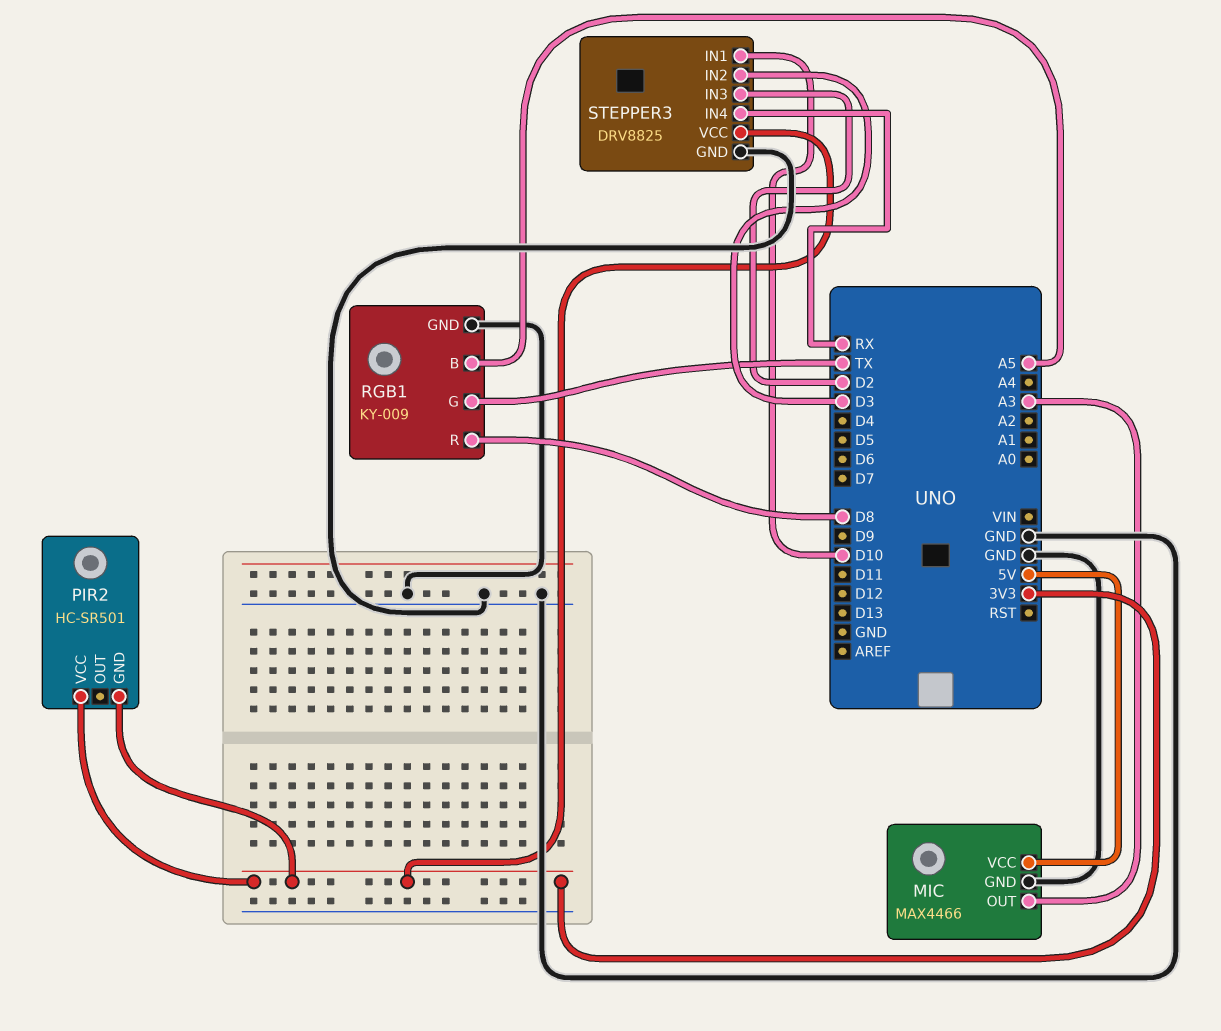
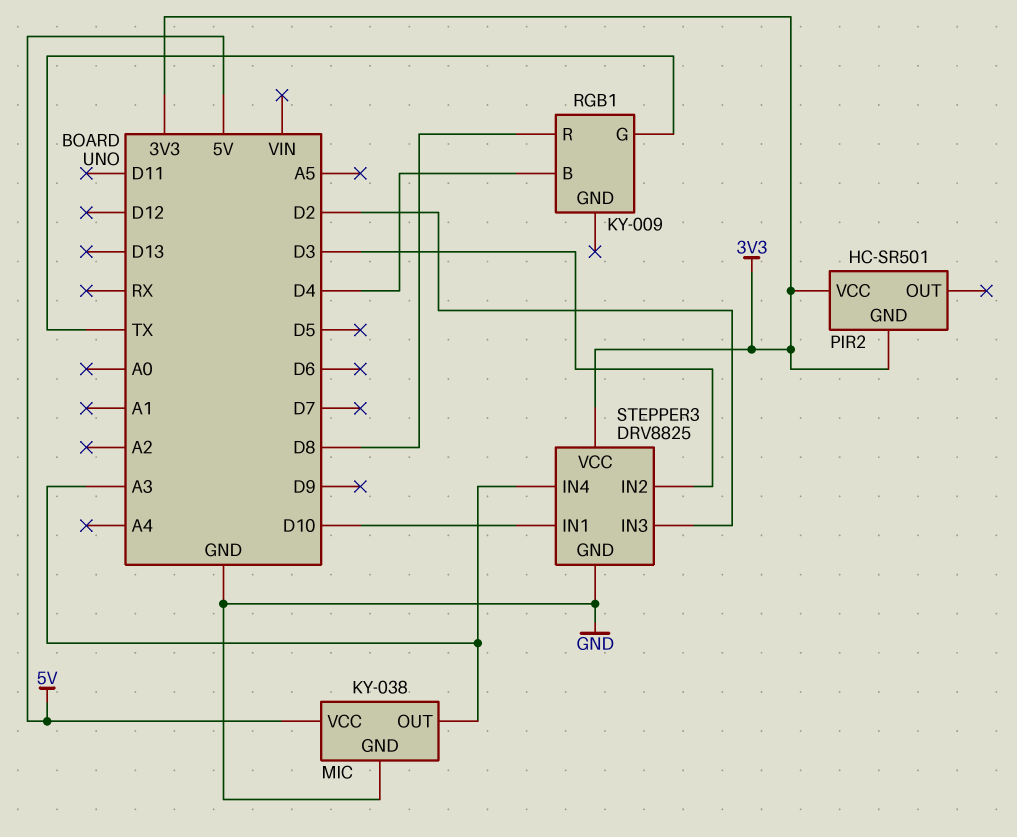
MIC: MAX4466 -> KY-038
RGB1 pin B: A5 -> D4
RGB1 pin GND: GND -> none
STEPPER3 pin IN4: RX -> A3

